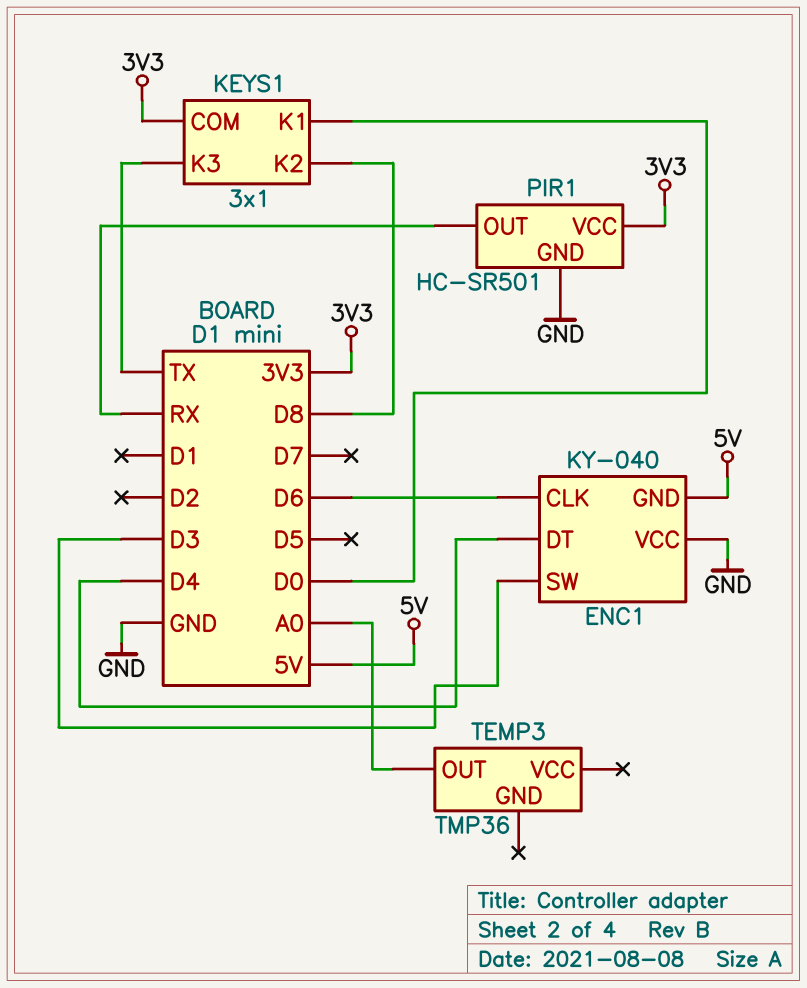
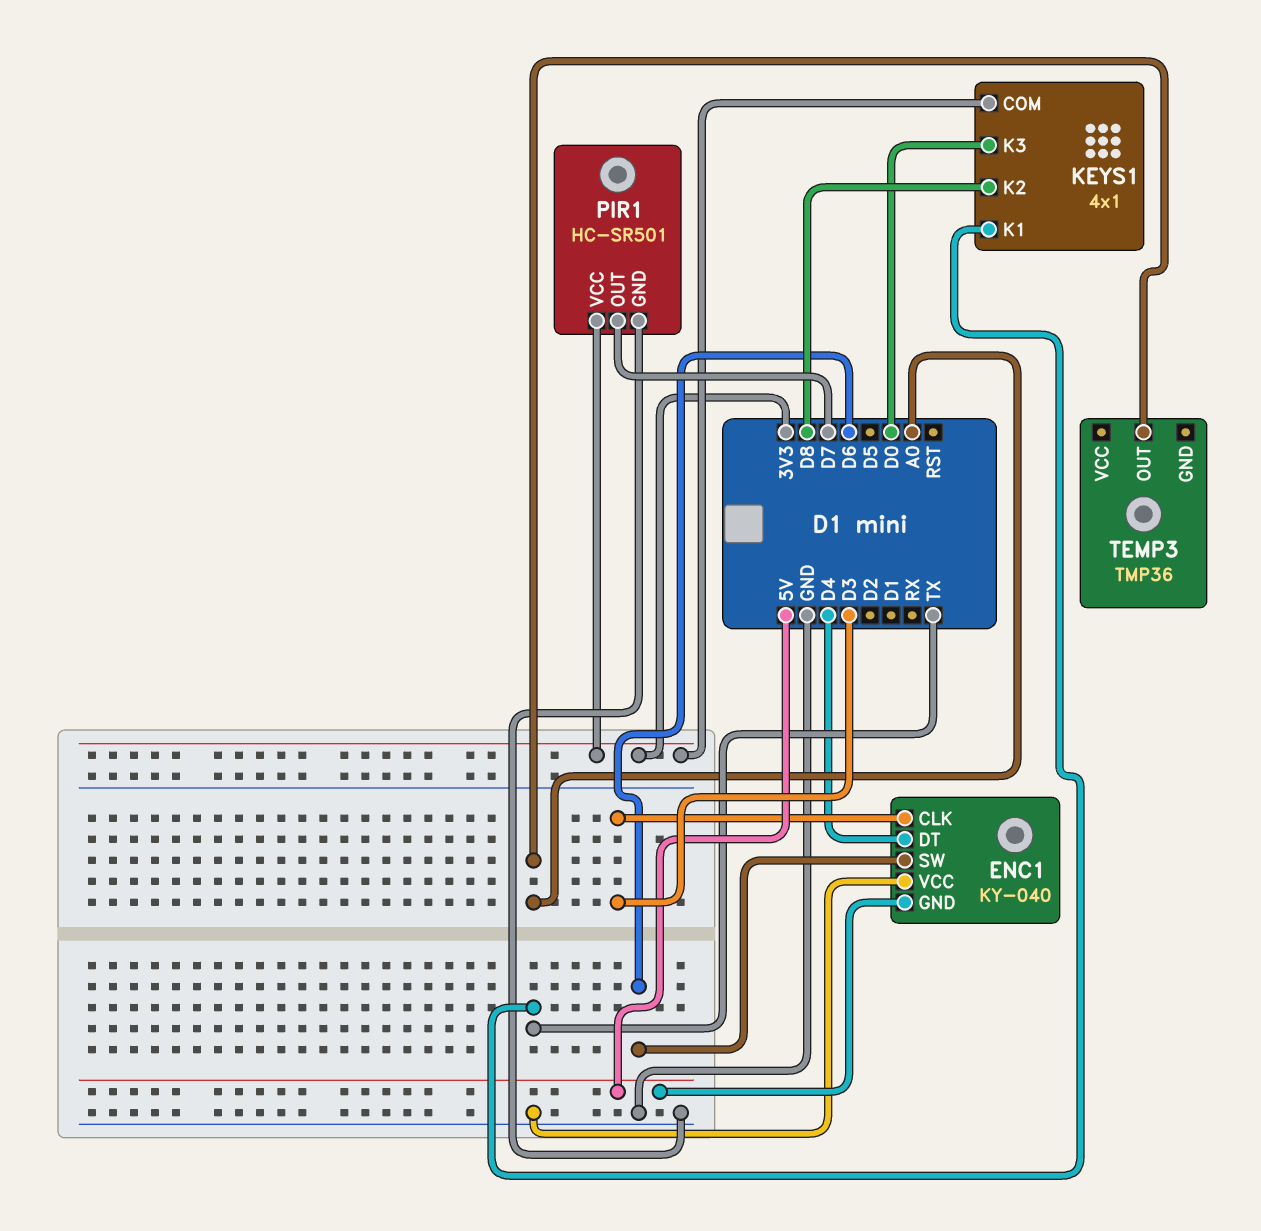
ENC1 pin CLK: D6 -> D3
ENC1 pin SW: D3 -> D6
KEYS1: 3x1 -> 4x1
KEYS1 pin K1: D0 -> TX
KEYS1 pin K3: TX -> D0
PIR1 pin OUT: RX -> D7

